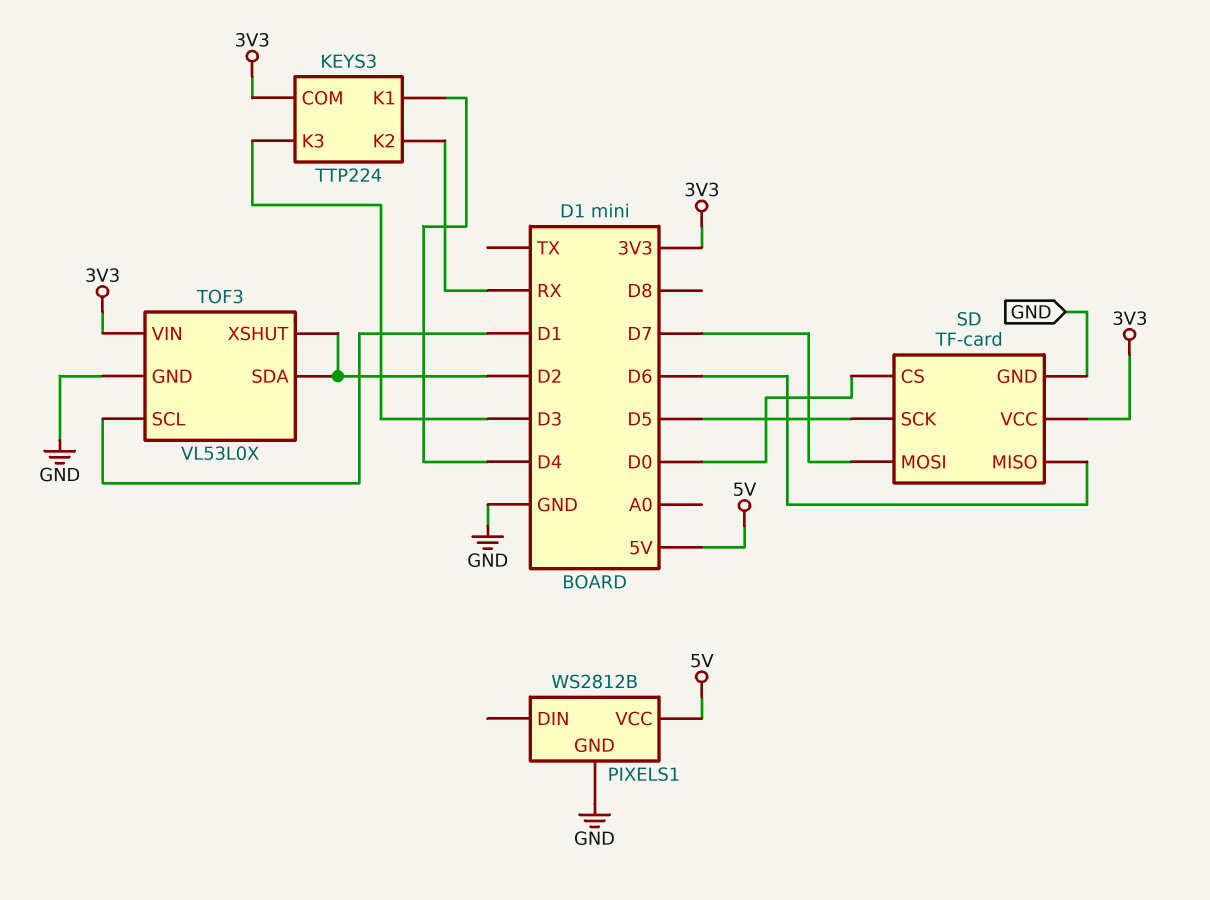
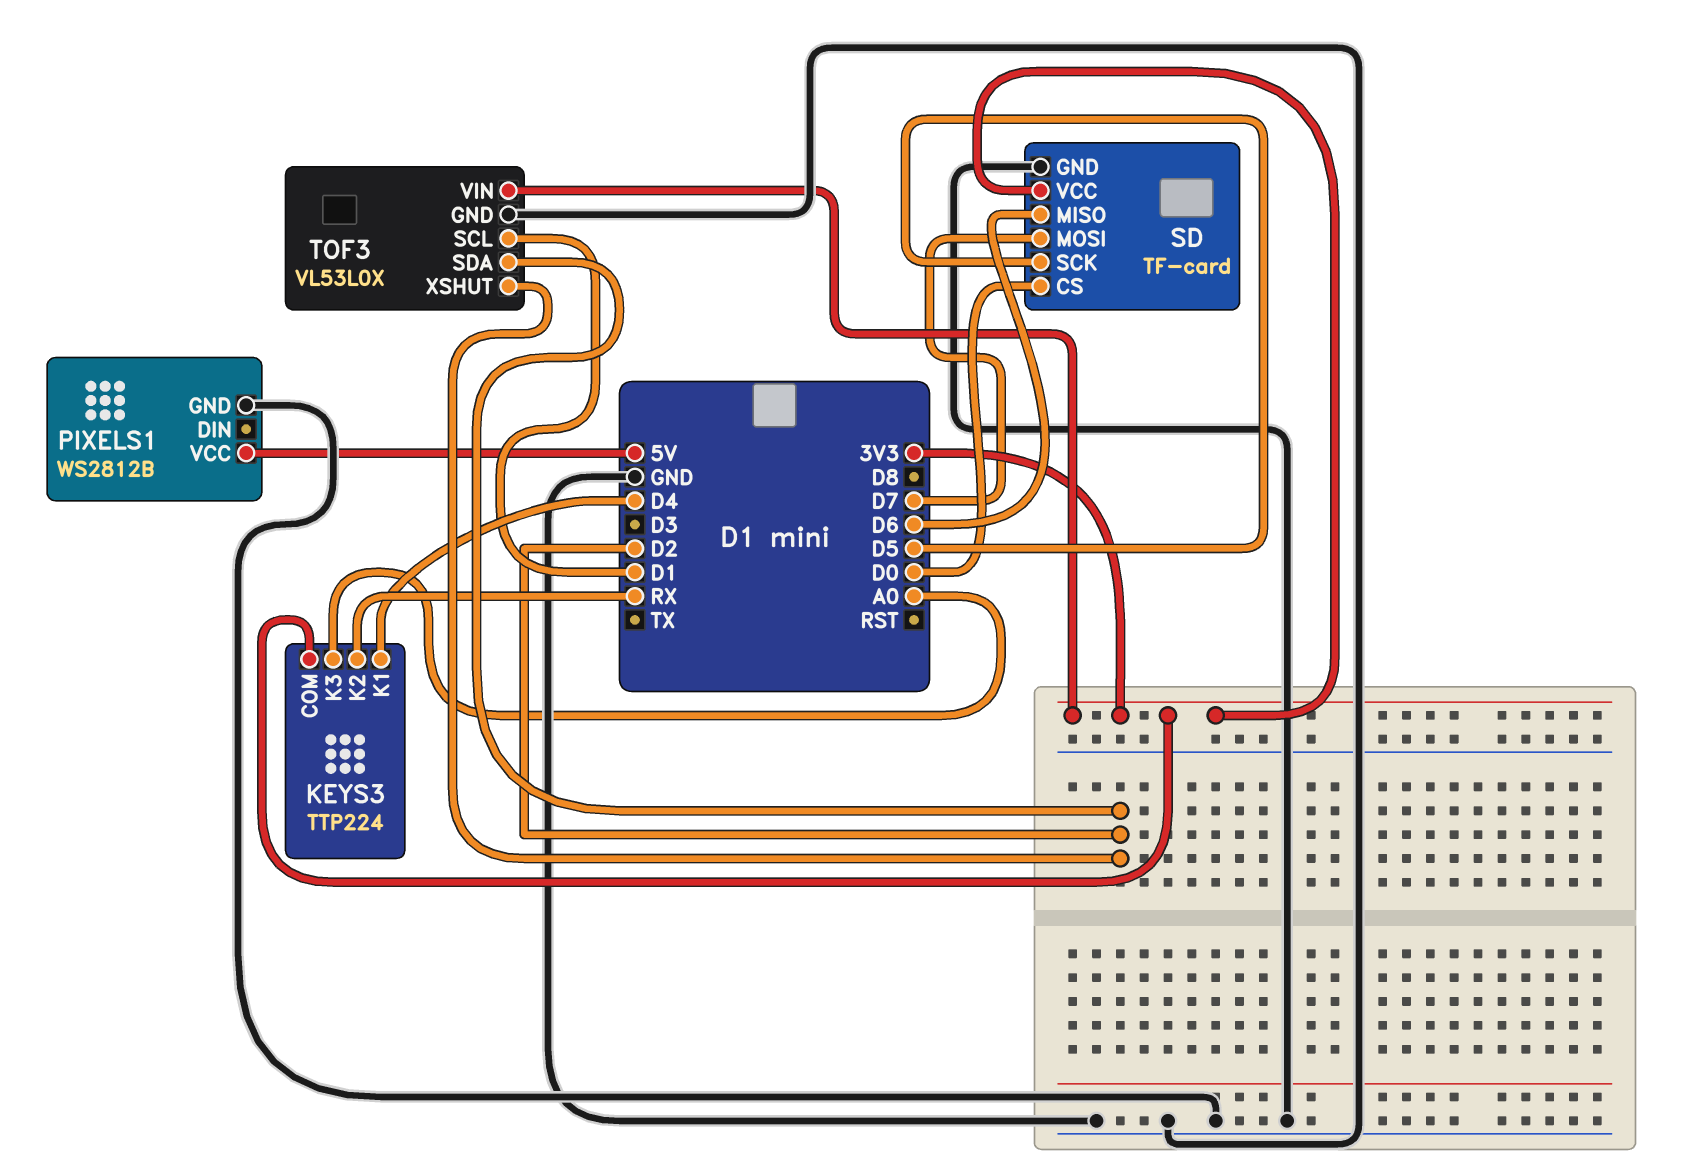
KEYS3 pin K3: D3 -> A0

